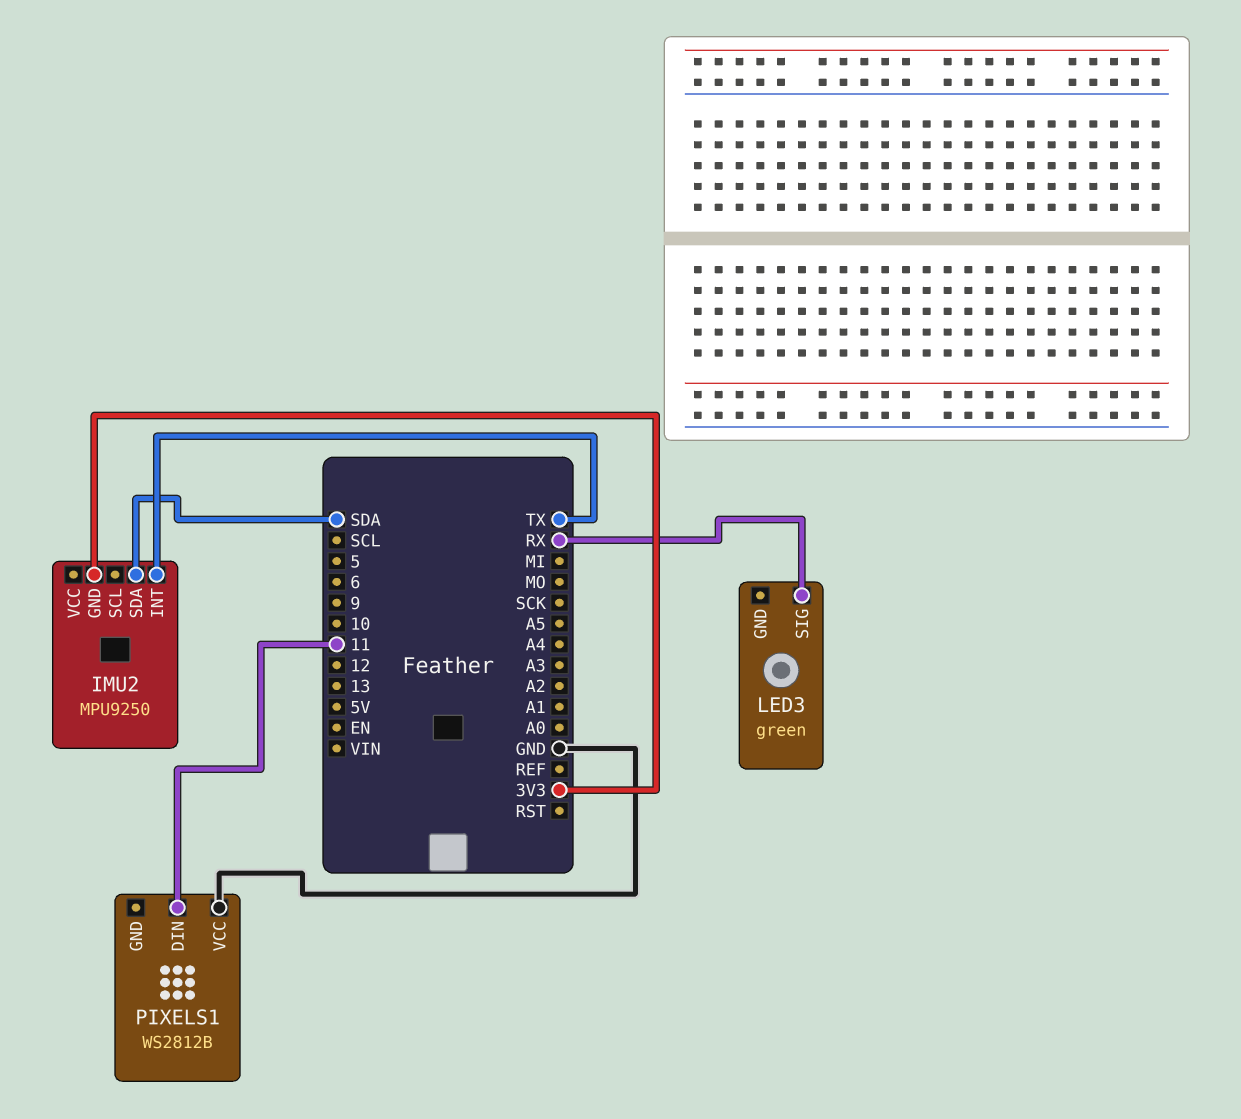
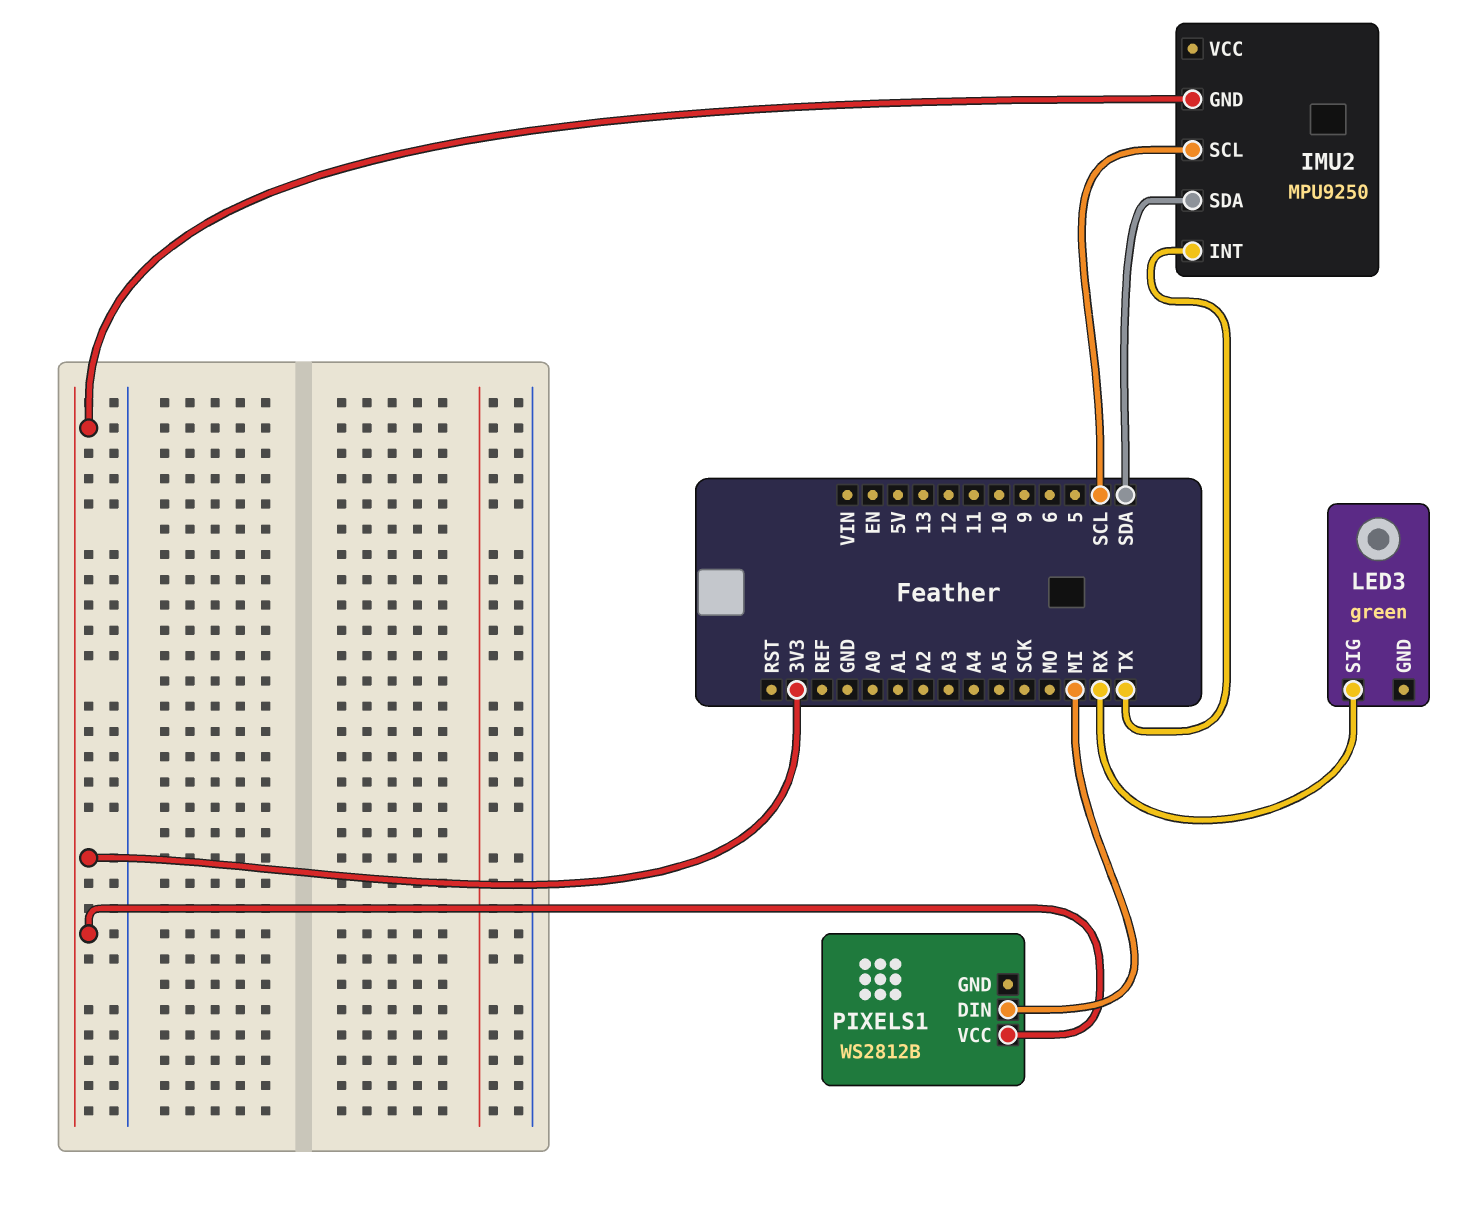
IMU2 pin SCL: none -> SCL
PIXELS1 pin DIN: 11 -> MI
PIXELS1 pin VCC: GND -> 3V3

